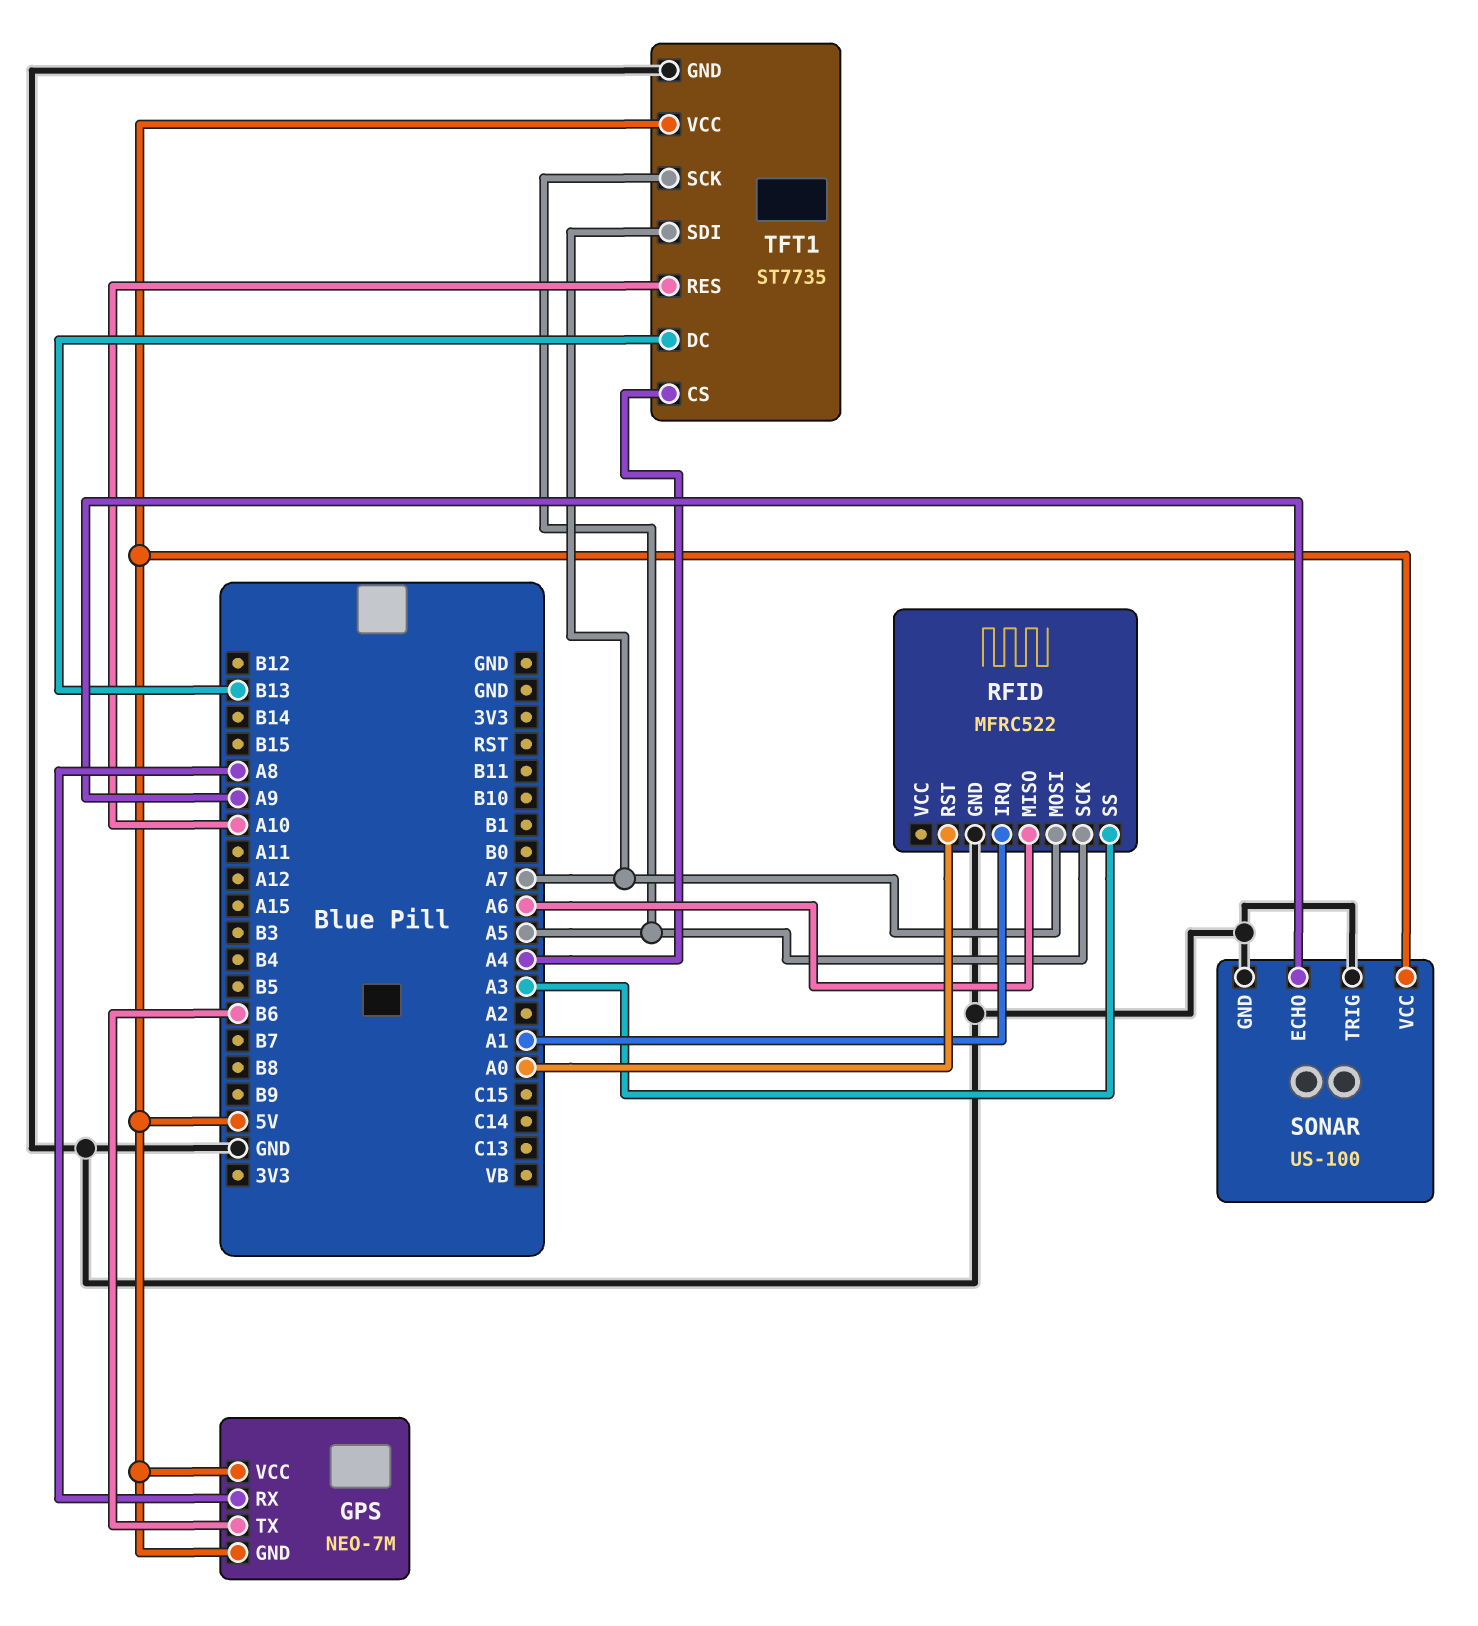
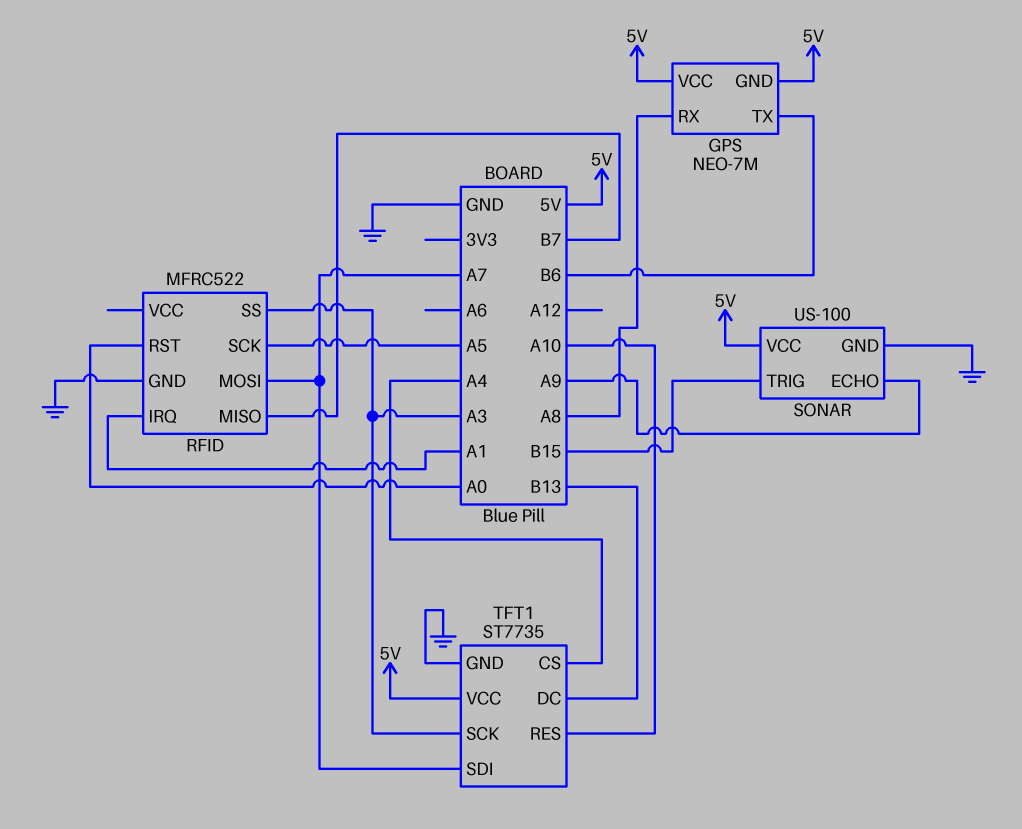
RFID pin MISO: A6 -> B7
SONAR pin TRIG: GND -> B15
TFT1 pin SCK: A5 -> A3

